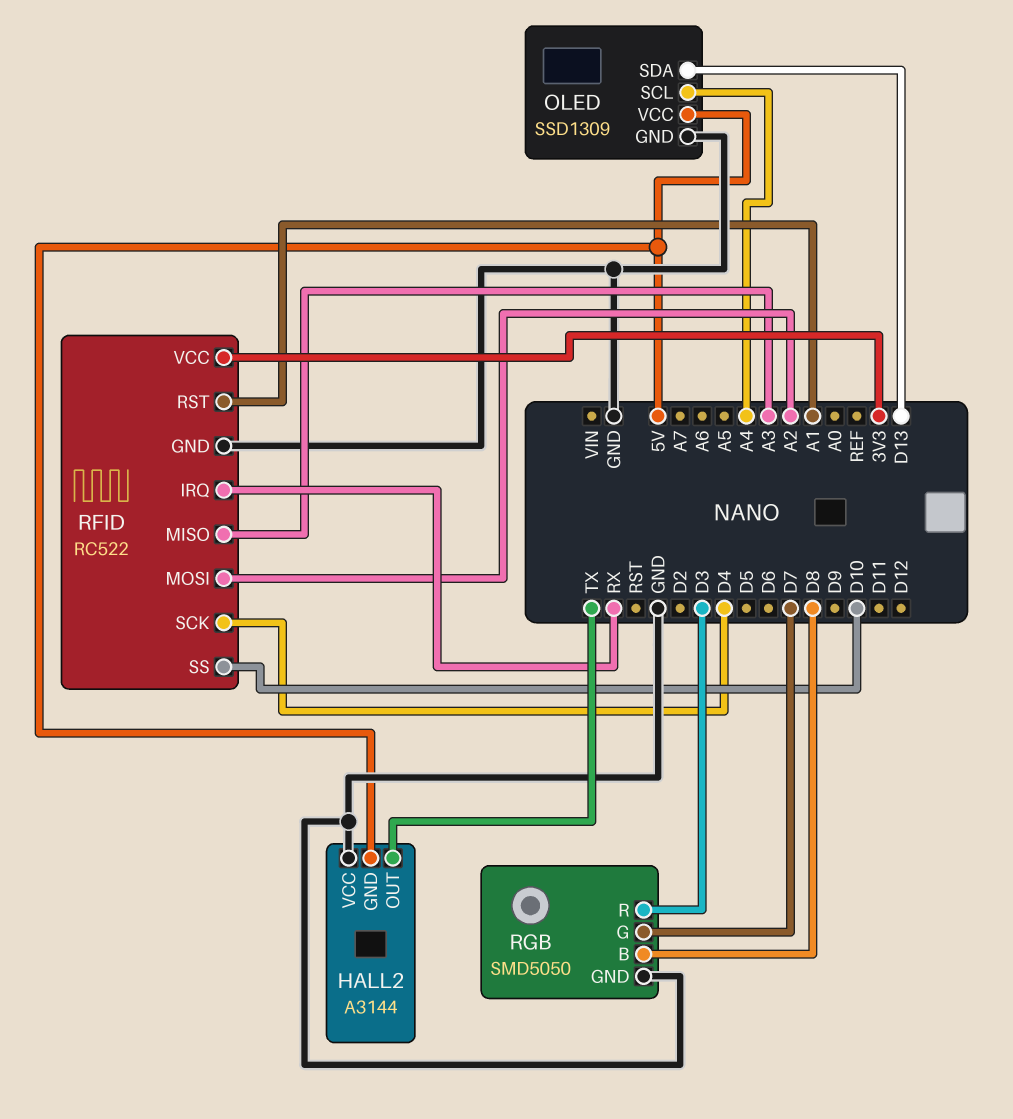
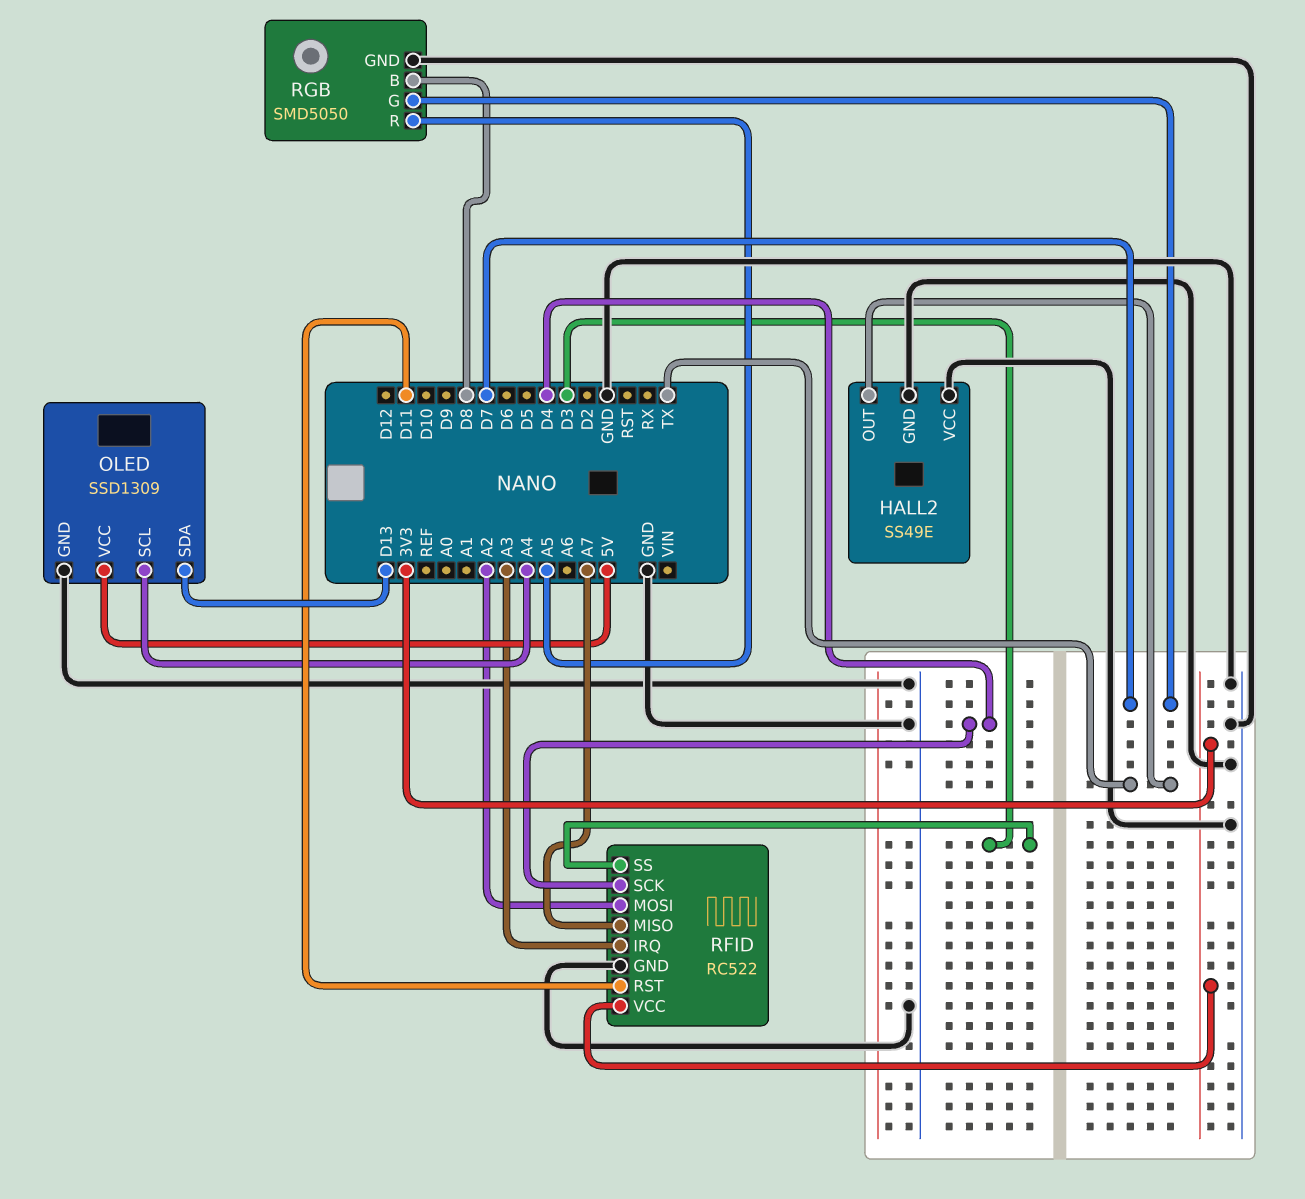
HALL2: A3144 -> SS49E
HALL2 pin GND: 5V -> GND
RFID pin IRQ: RX -> A3
RFID pin MISO: A3 -> A7
RFID pin RST: A1 -> D11
RFID pin SS: D10 -> D3
RGB pin R: D3 -> A5

